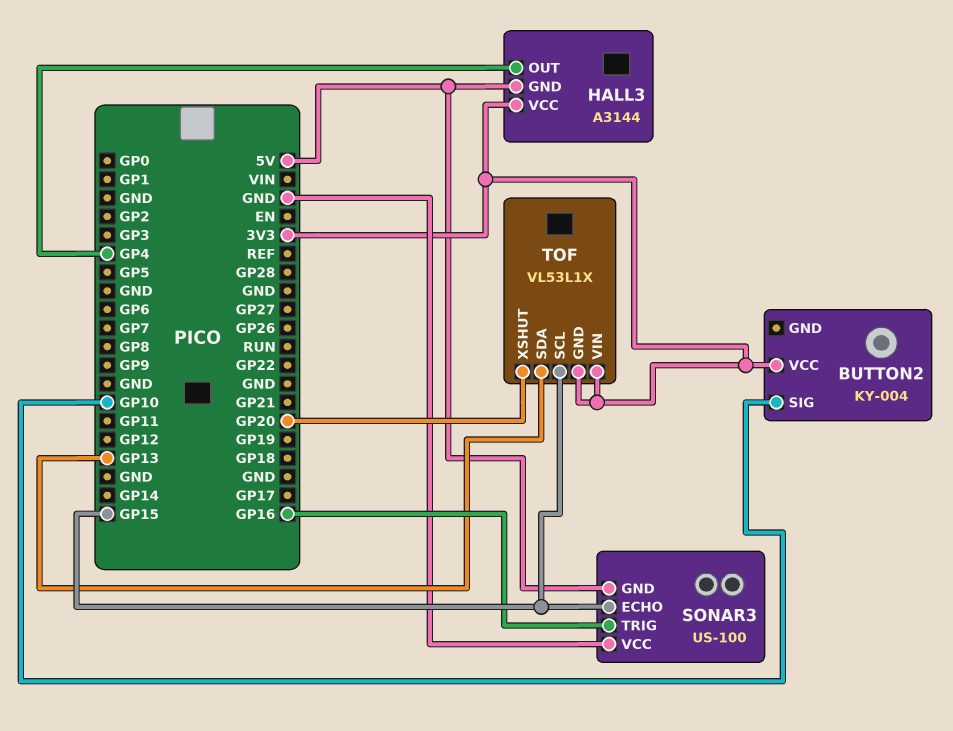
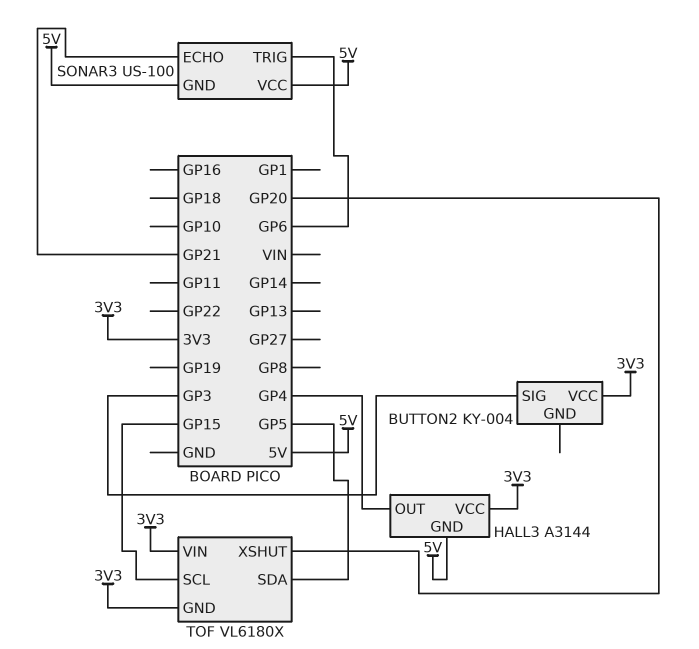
BUTTON2 pin SIG: GP10 -> GP3
SONAR3 pin ECHO: GP15 -> GP21
SONAR3 pin TRIG: GP16 -> GP6
SONAR3 pin VCC: GND -> 5V
TOF: VL53L1X -> VL6180X
TOF pin SDA: GP13 -> GP5

